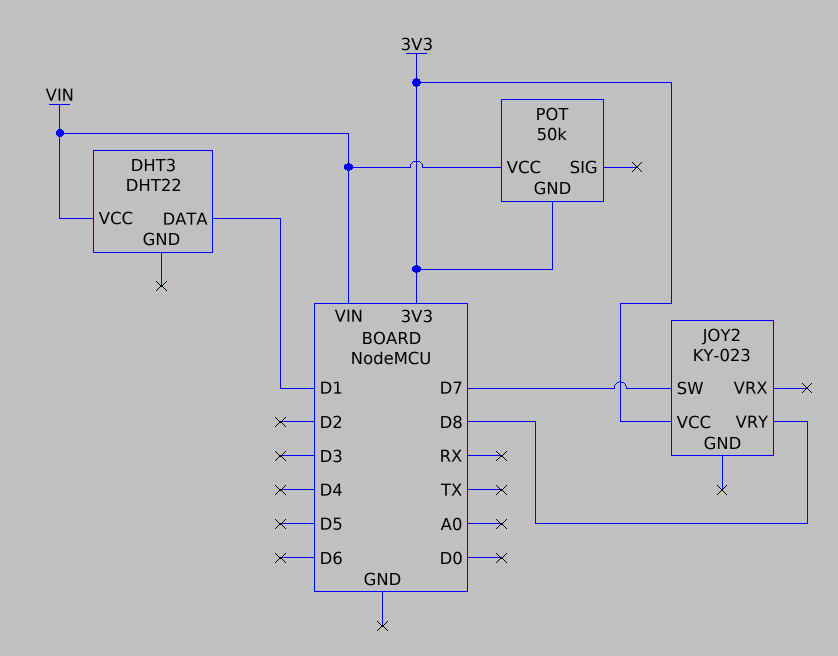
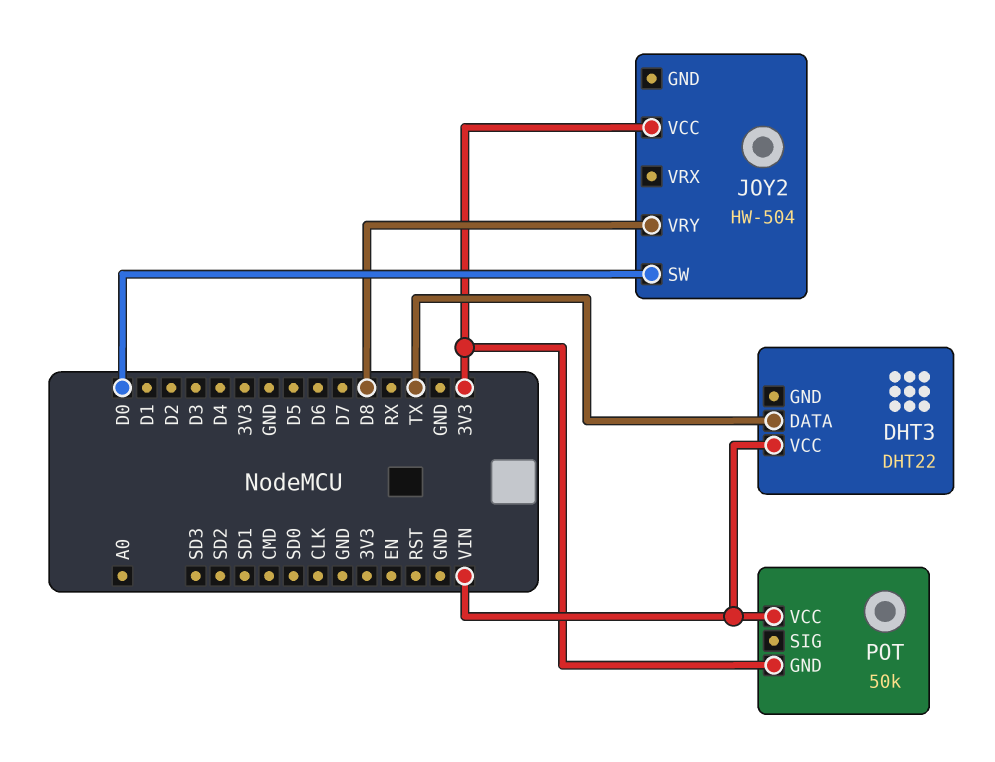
DHT3 pin DATA: D1 -> TX
JOY2: KY-023 -> HW-504
JOY2 pin SW: D7 -> D0

